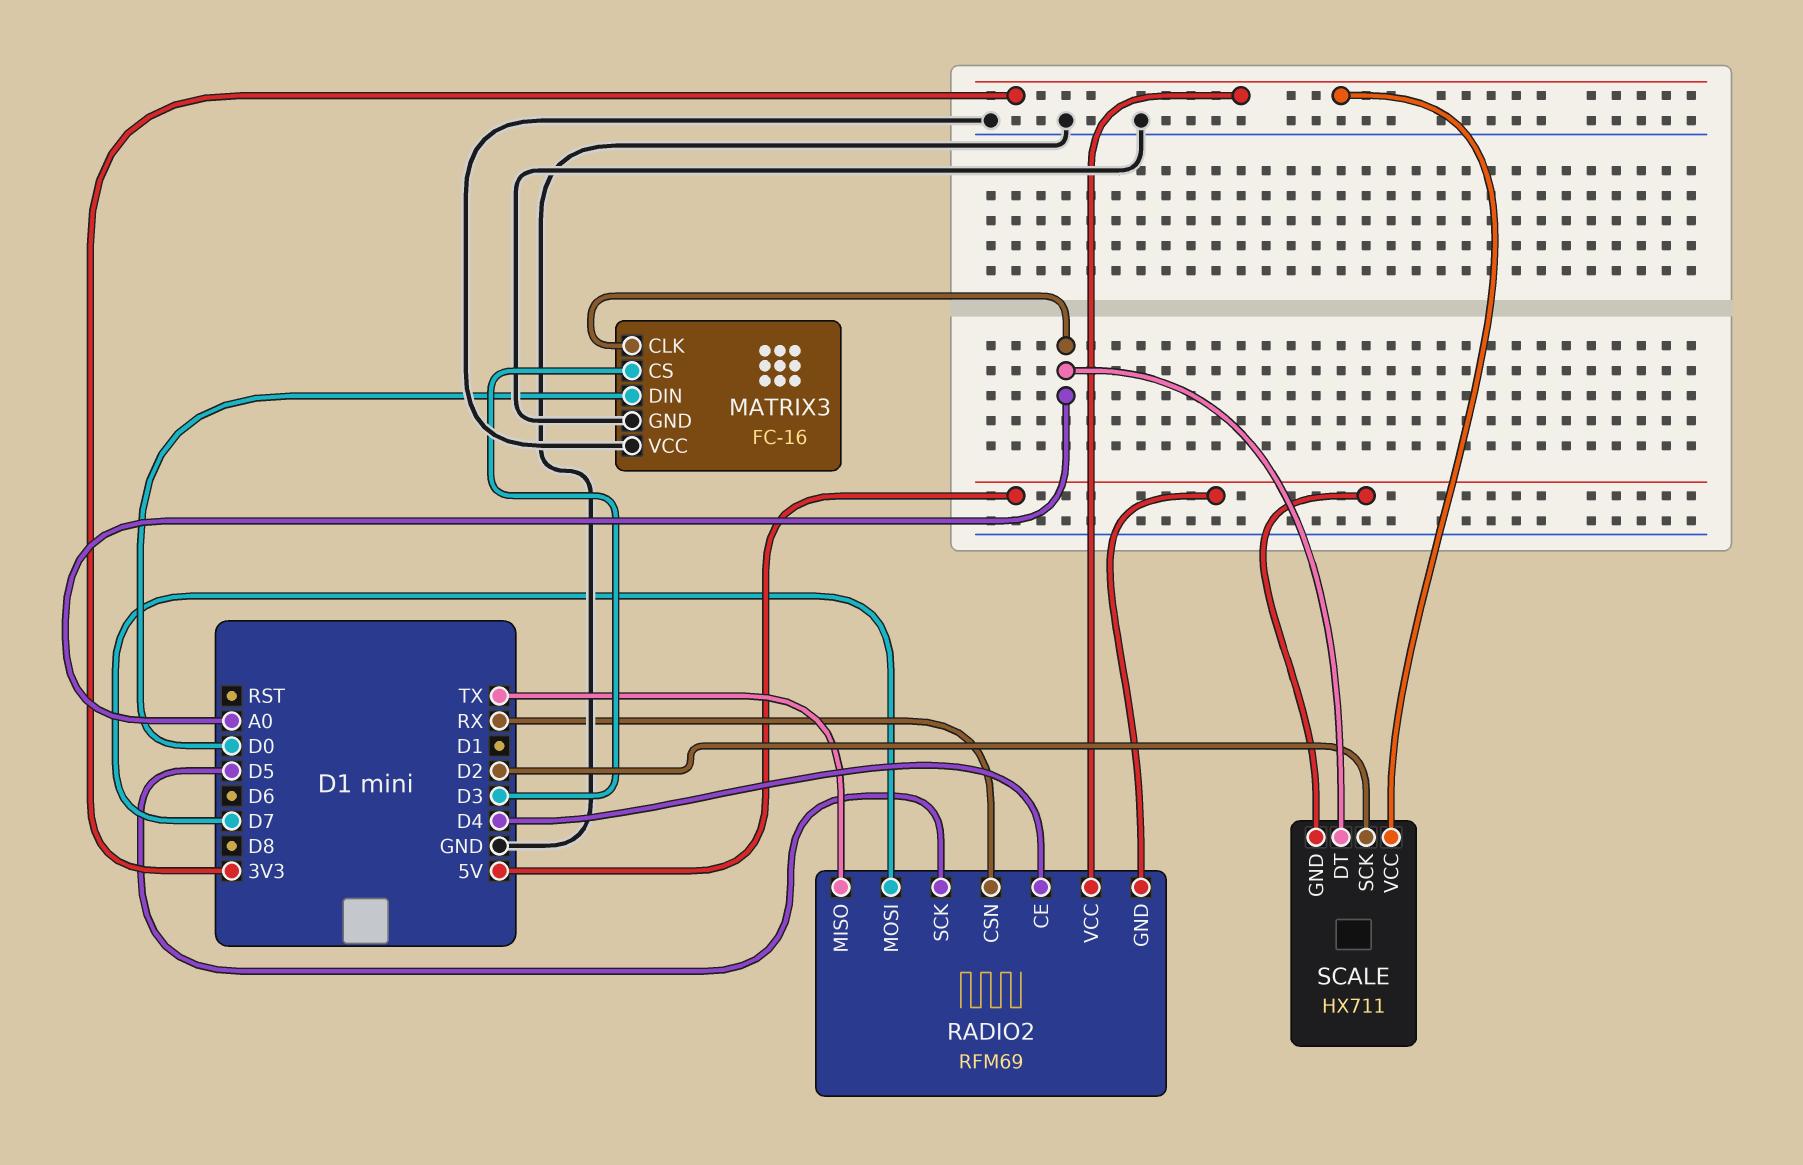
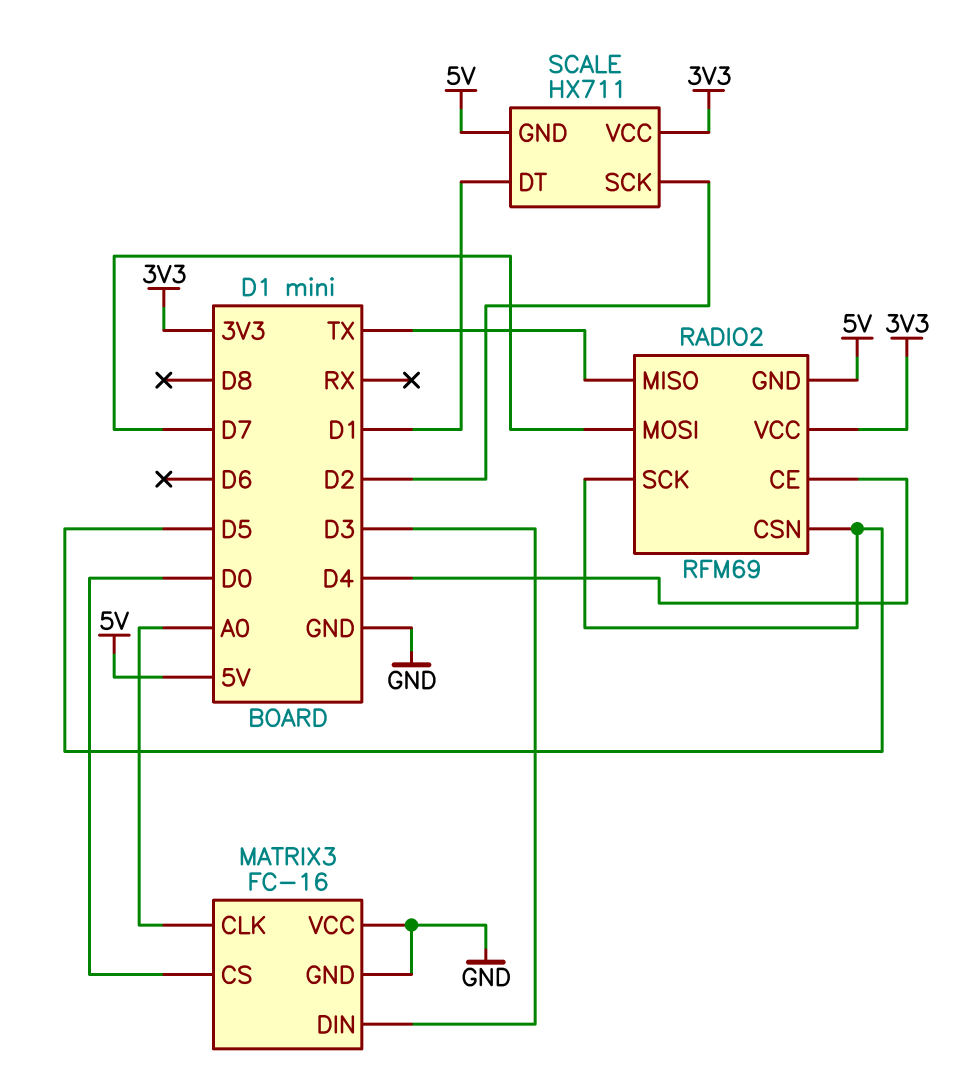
MATRIX3 pin CS: D3 -> D0
MATRIX3 pin DIN: D0 -> D3
RADIO2 pin CSN: RX -> D5
SCALE pin DT: A0 -> D1

